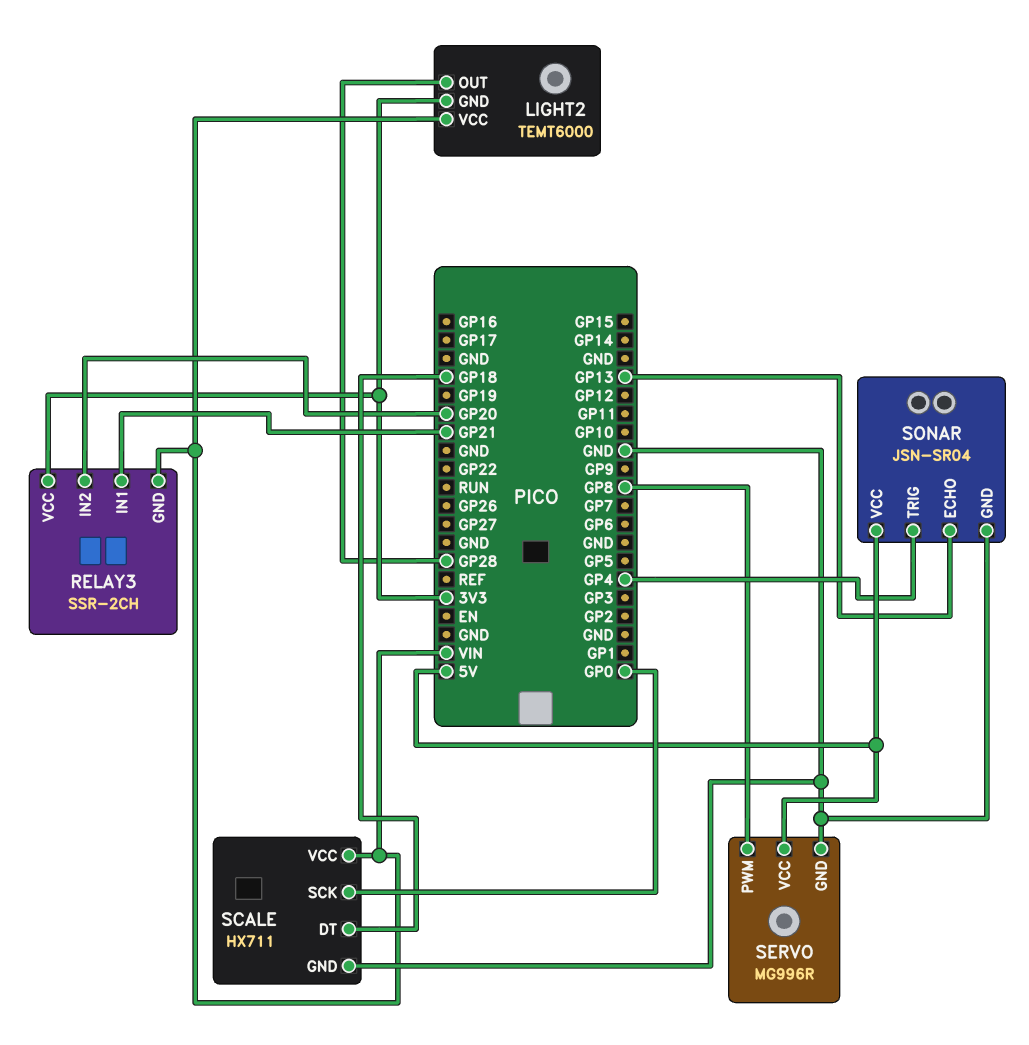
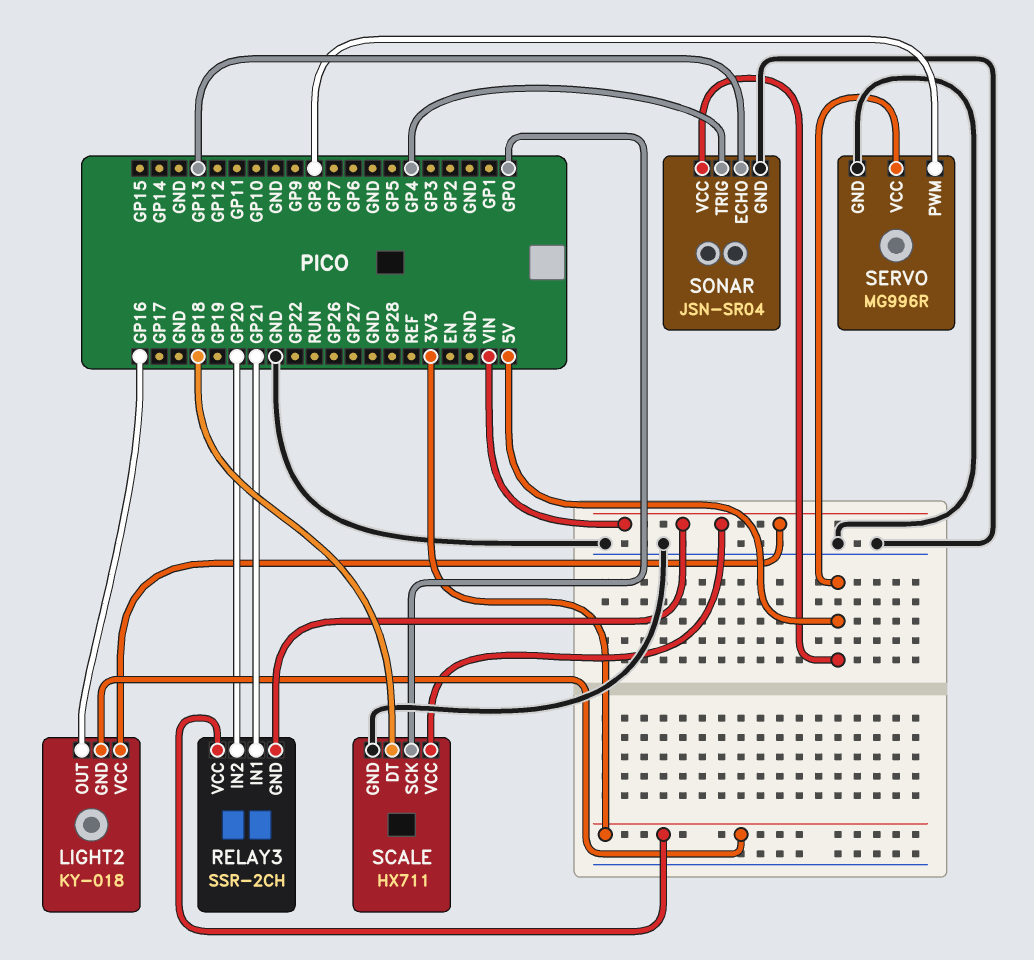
LIGHT2: TEMT6000 -> KY-018
LIGHT2 pin OUT: GP28 -> GP16

